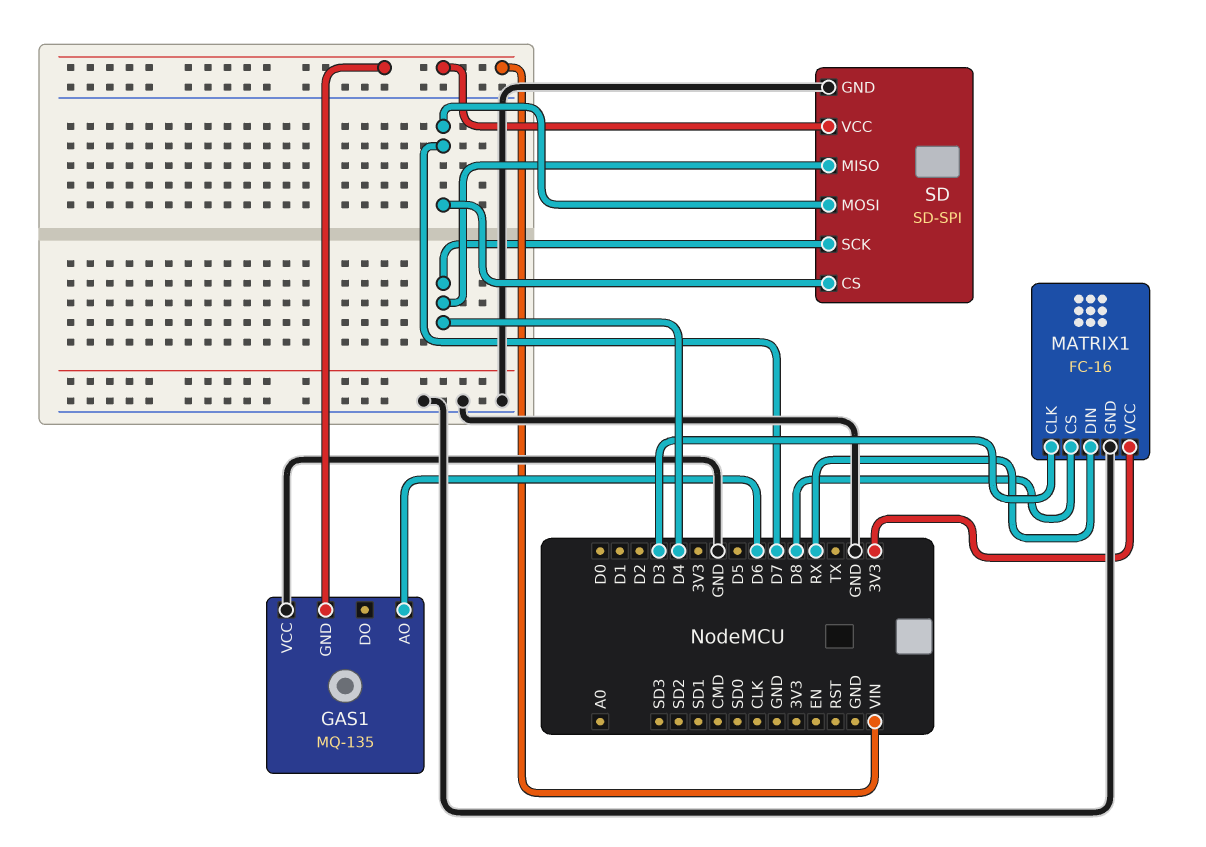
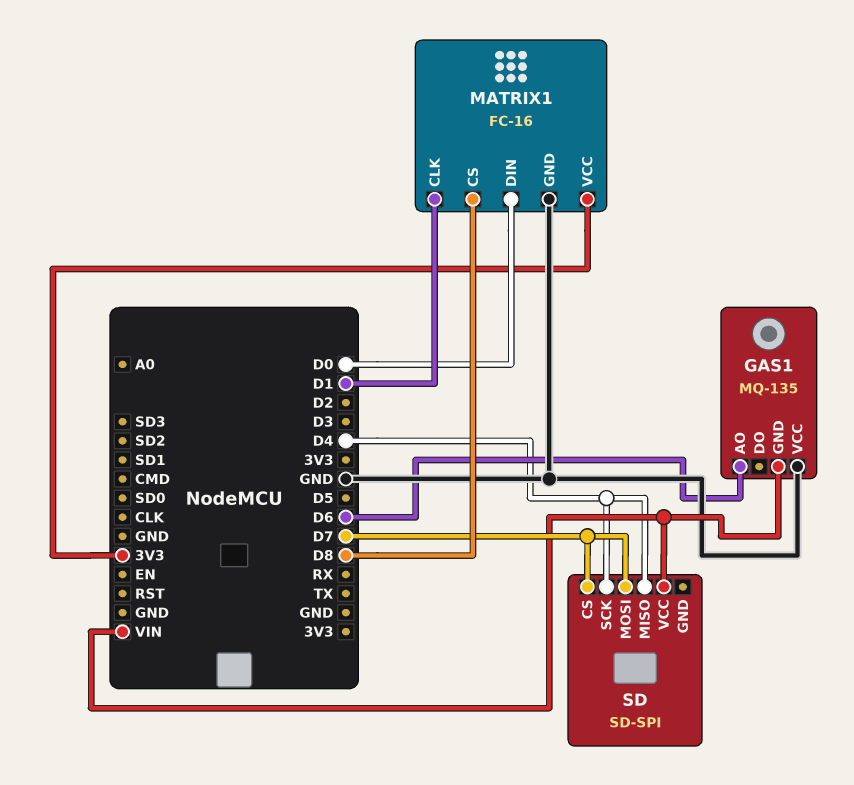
MATRIX1 pin CLK: D3 -> D1
MATRIX1 pin DIN: RX -> D0
SD pin GND: GND -> none

